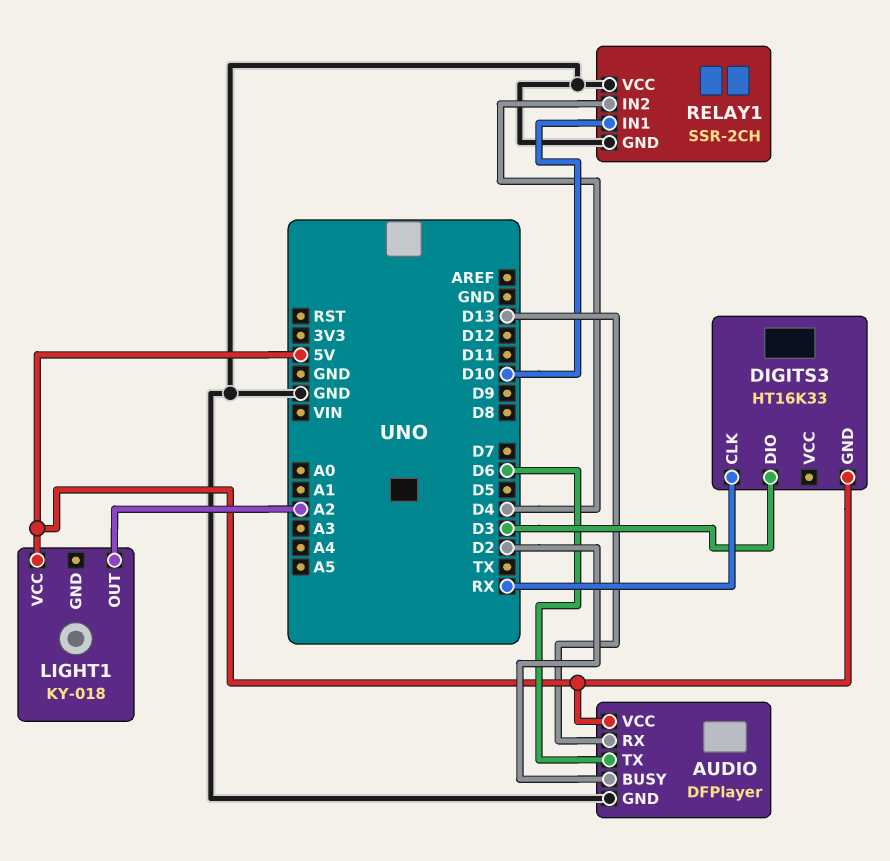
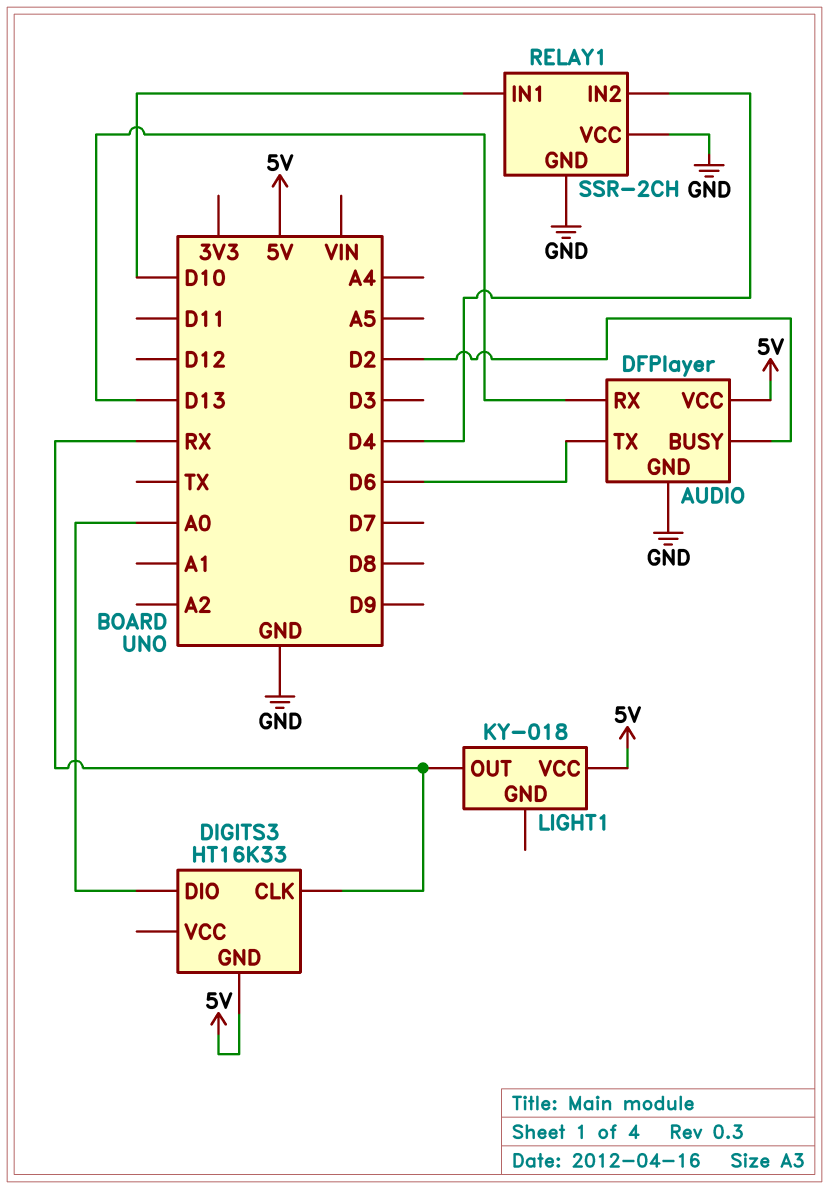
DIGITS3 pin DIO: D3 -> A0
LIGHT1 pin OUT: A2 -> RX

